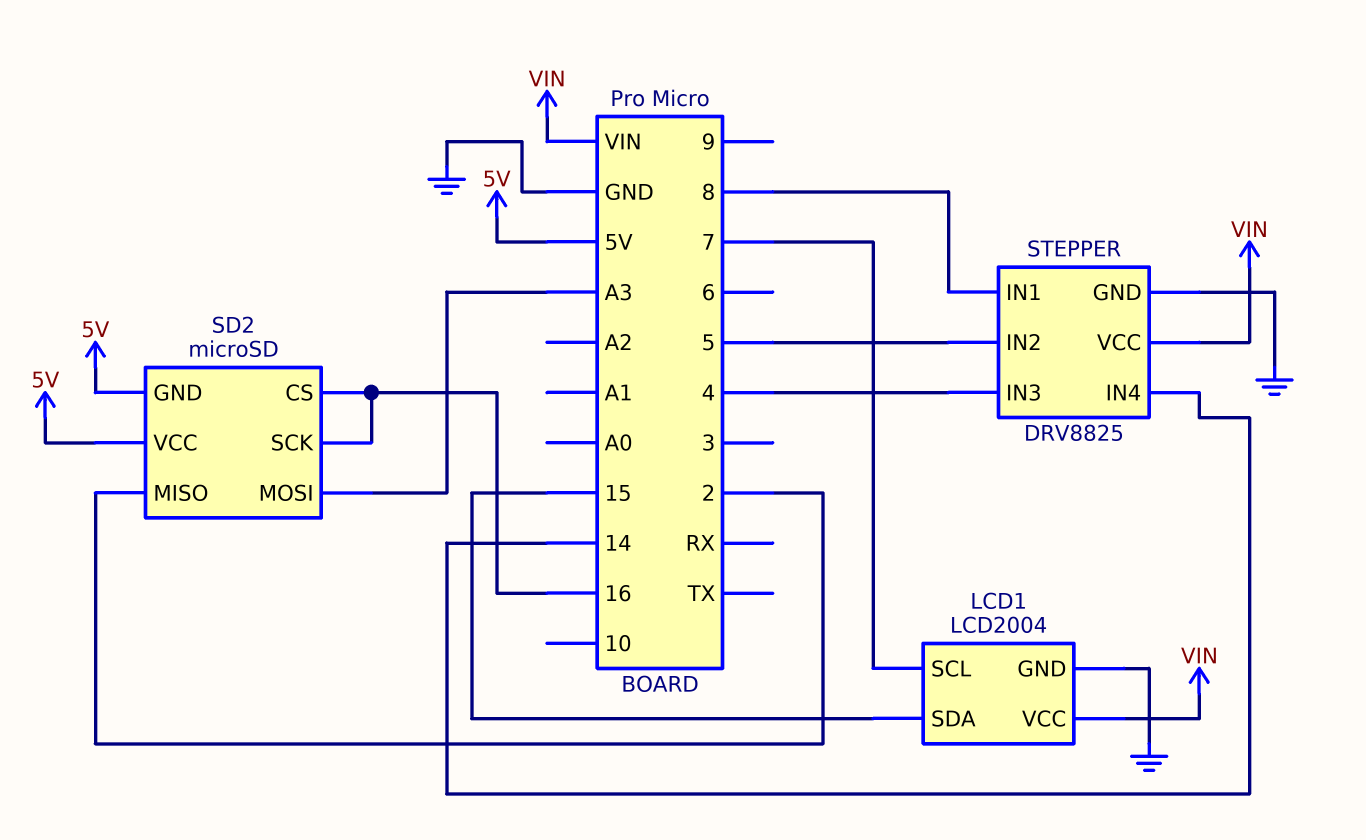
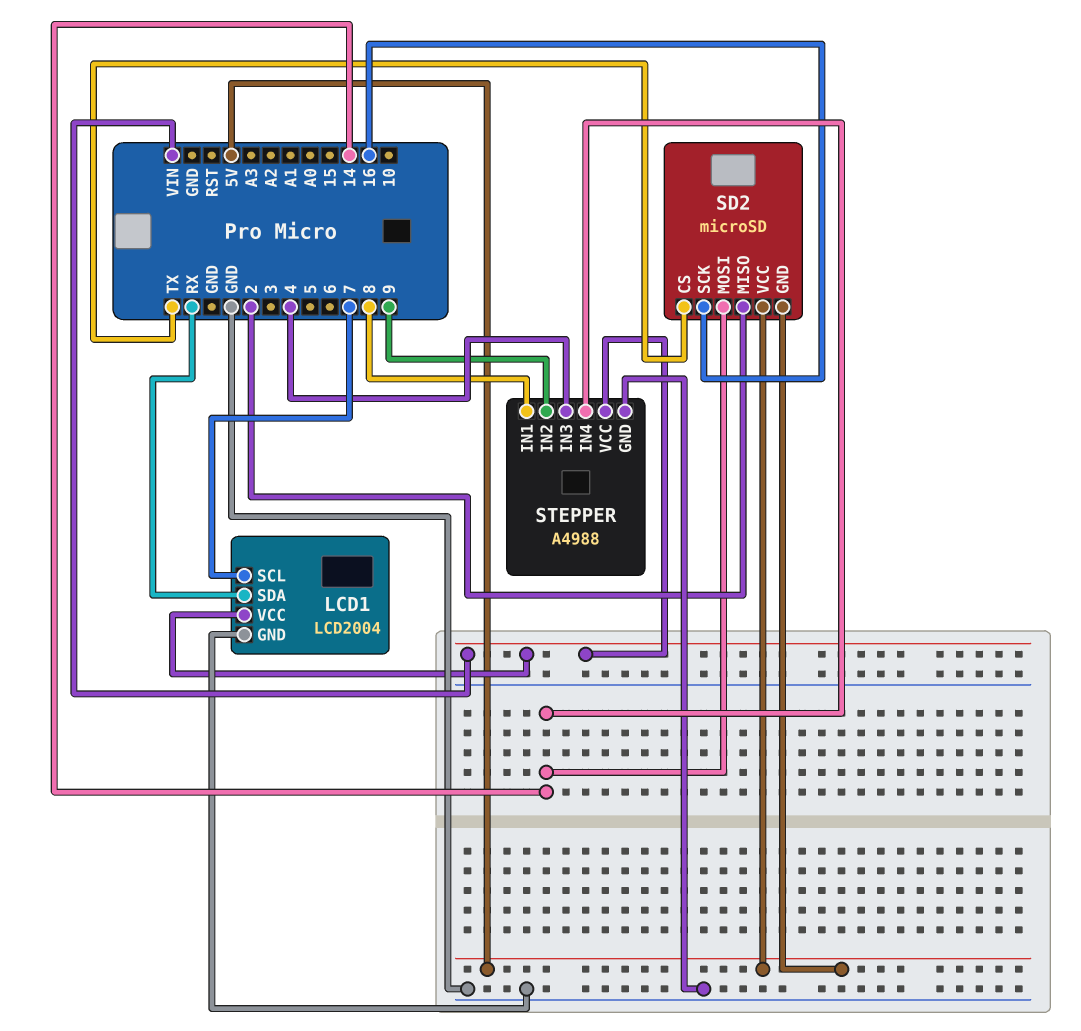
LCD1 pin SDA: 15 -> RX
SD2 pin CS: 16 -> TX
SD2 pin MOSI: A3 -> 14
STEPPER: DRV8825 -> A4988
STEPPER pin IN2: 5 -> 9

